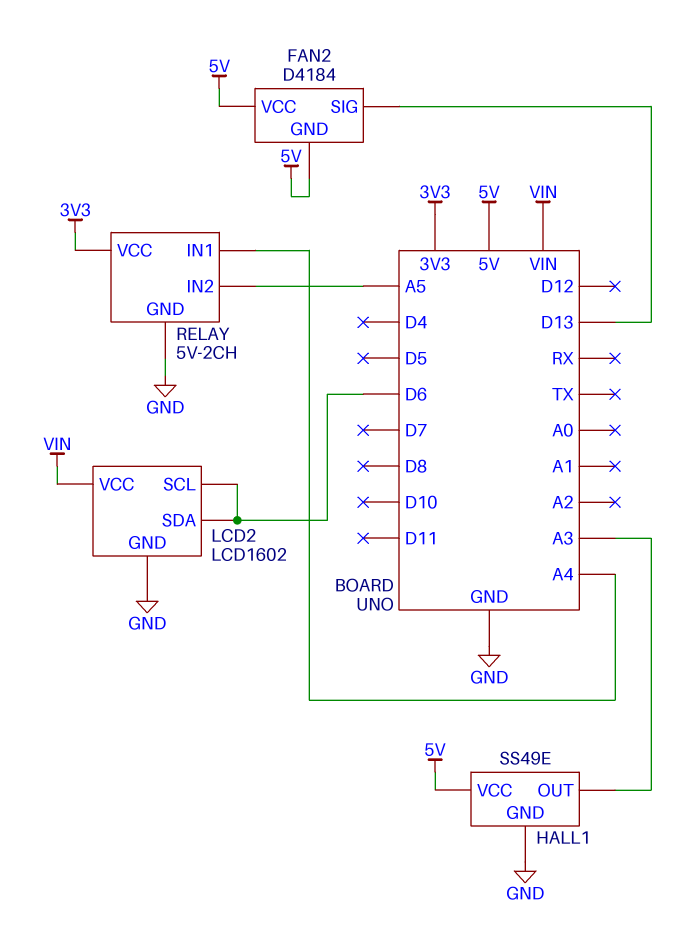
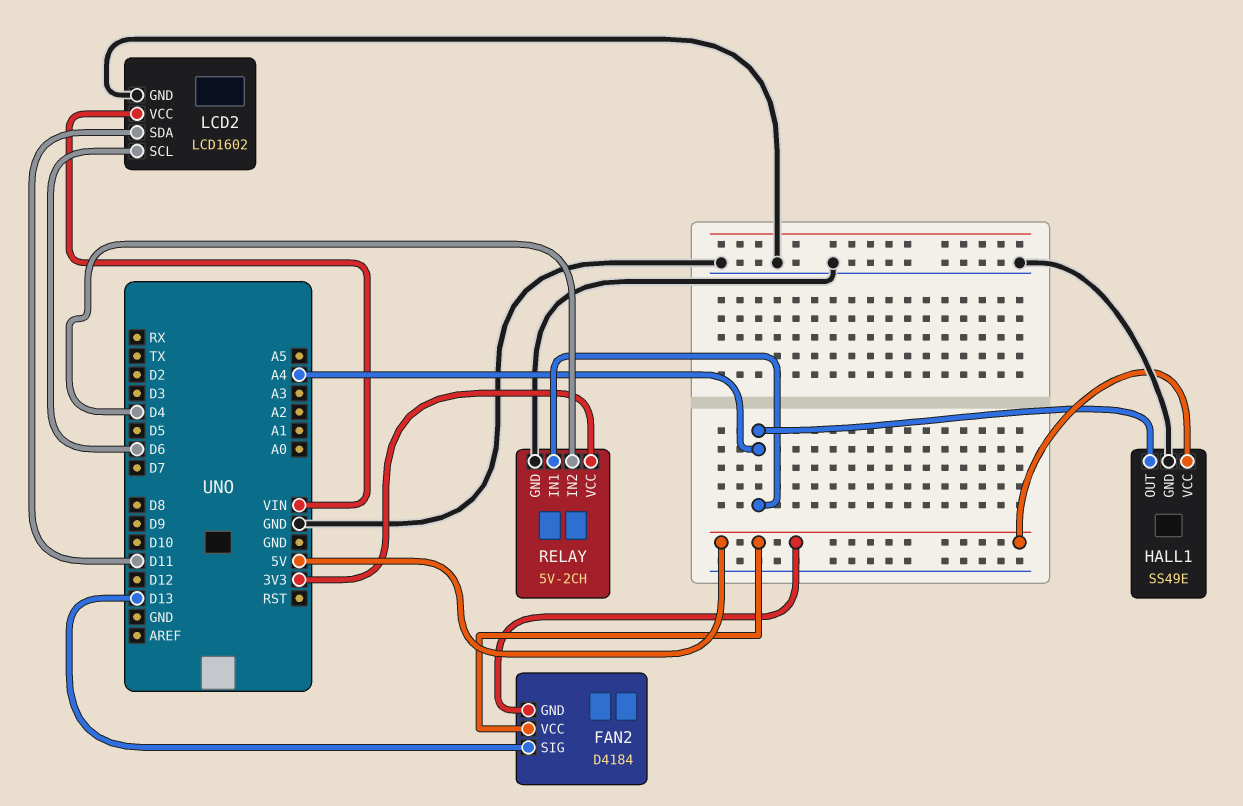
HALL1 pin OUT: A3 -> A4
LCD2 pin SDA: D6 -> D11
RELAY pin IN2: A5 -> D4

